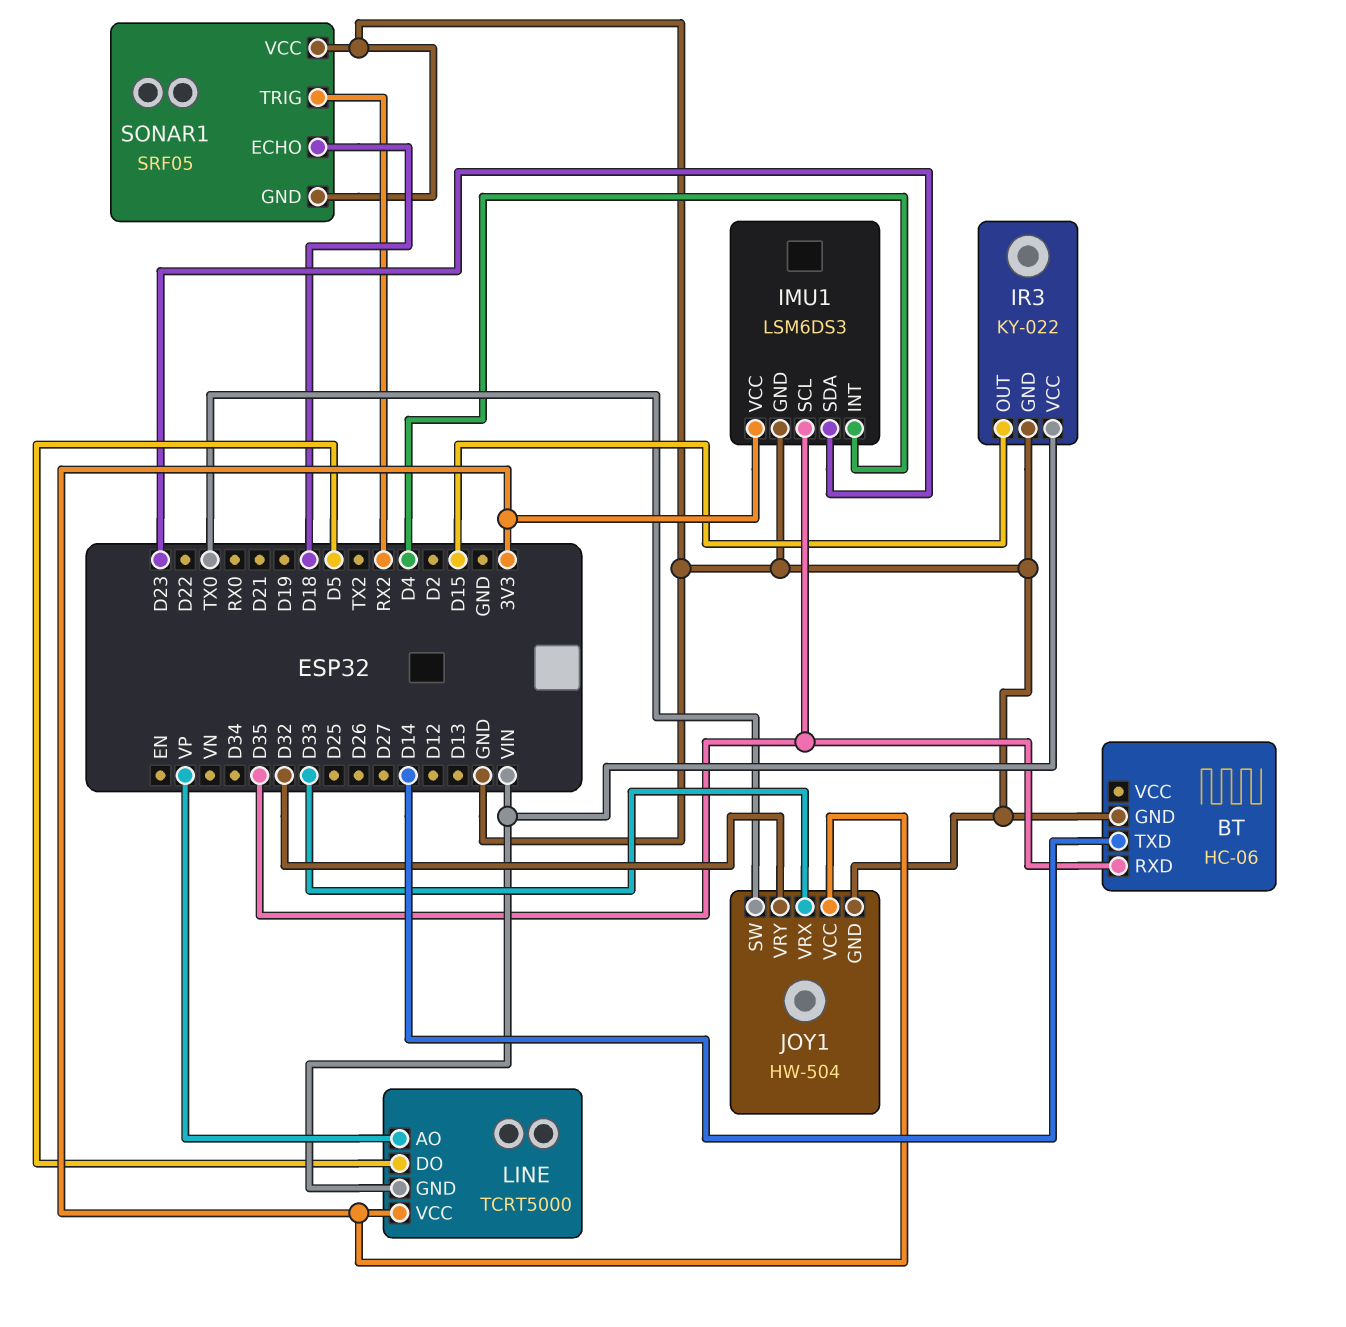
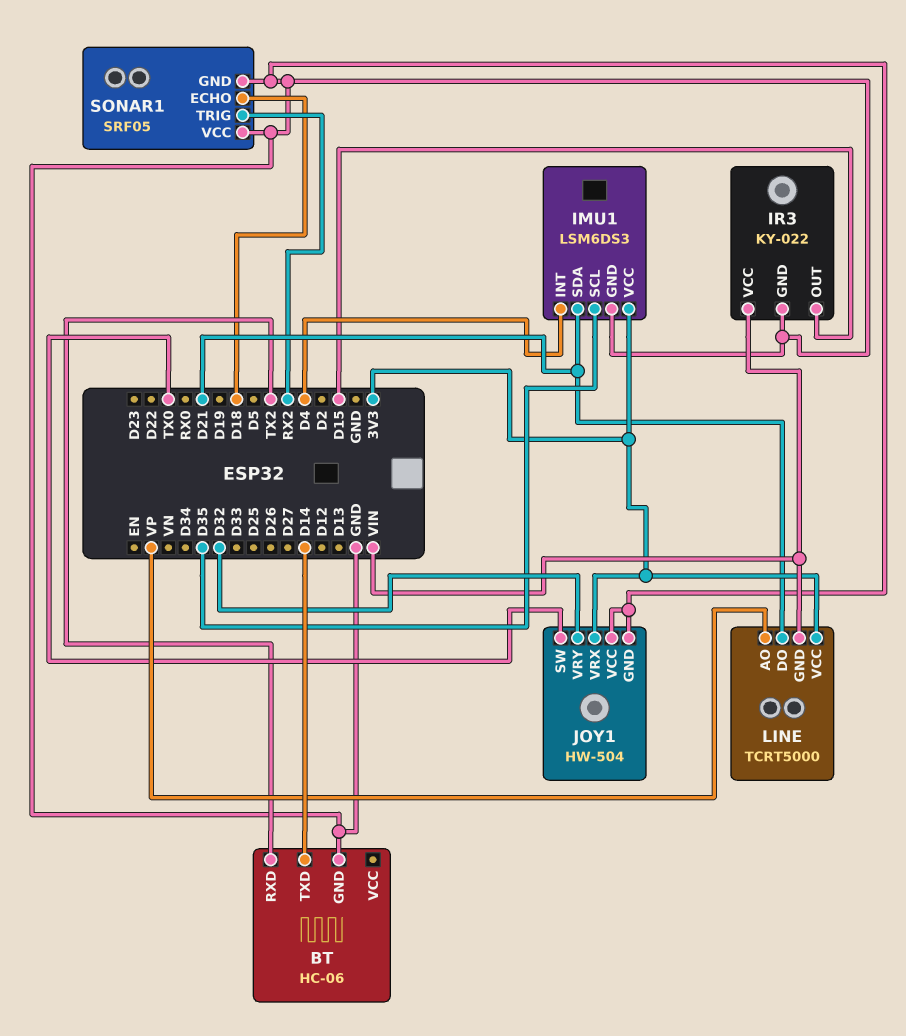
BT pin RXD: D35 -> TX2
IMU1 pin SDA: D23 -> D21
JOY1 pin VCC: 3V3 -> GND
JOY1 pin VRX: D33 -> 3V3
LINE pin DO: D5 -> D21

